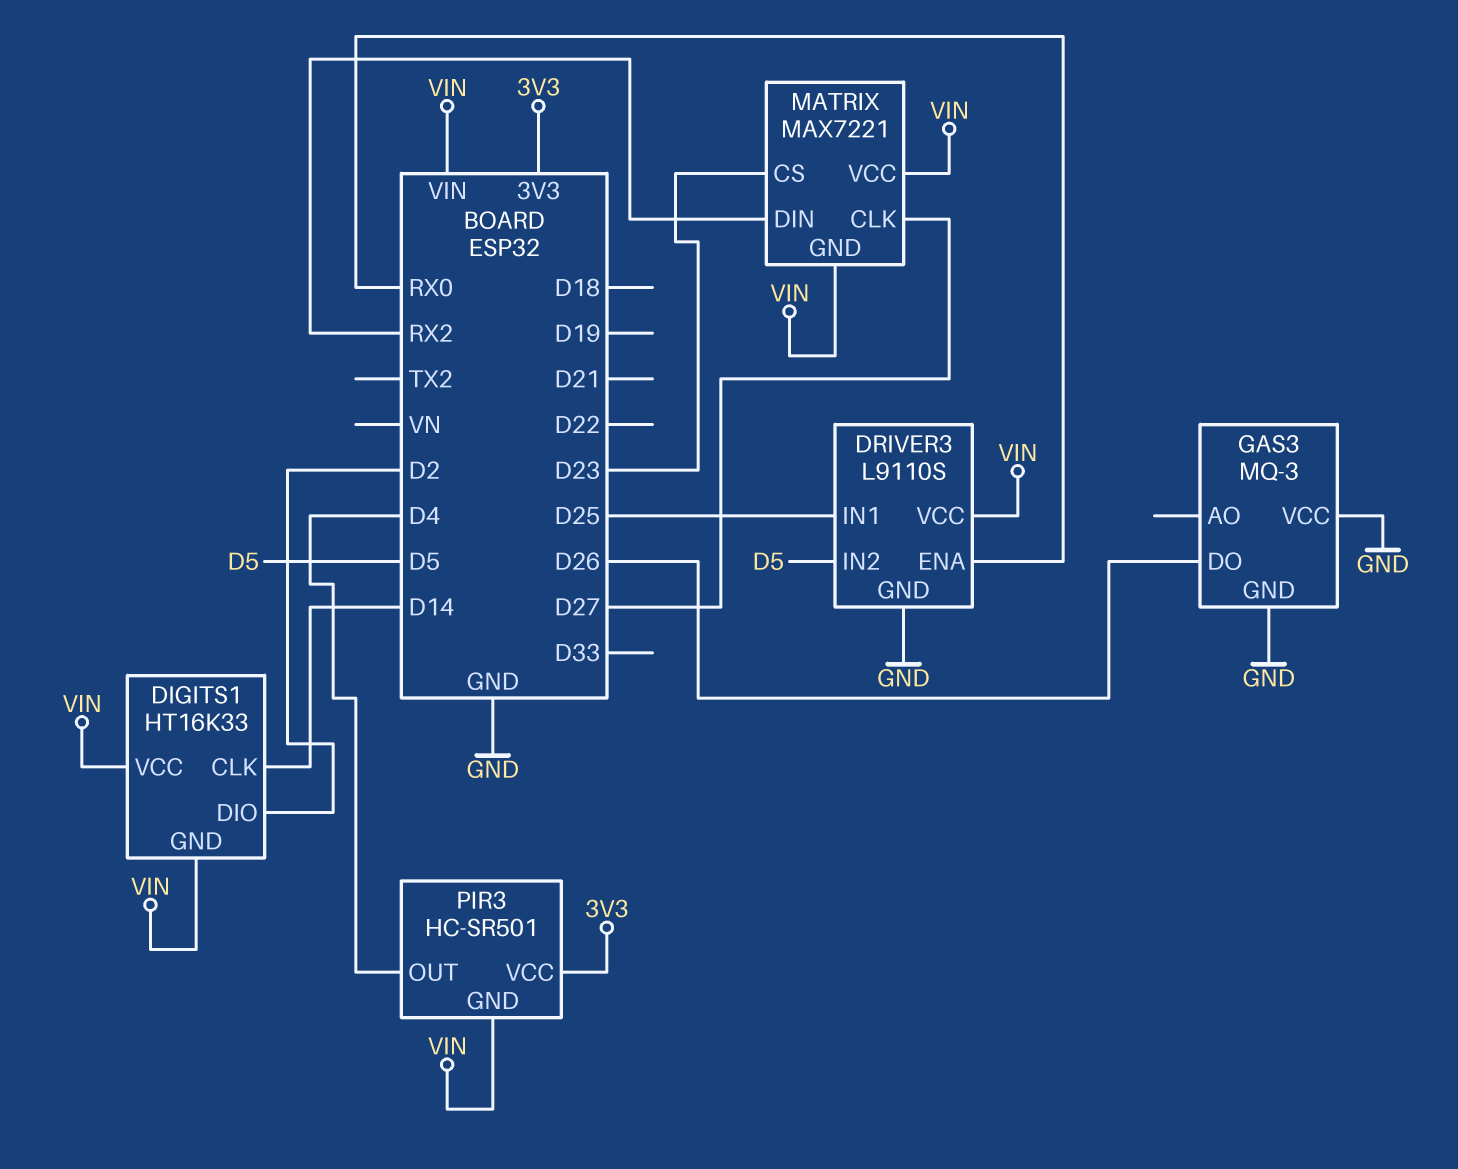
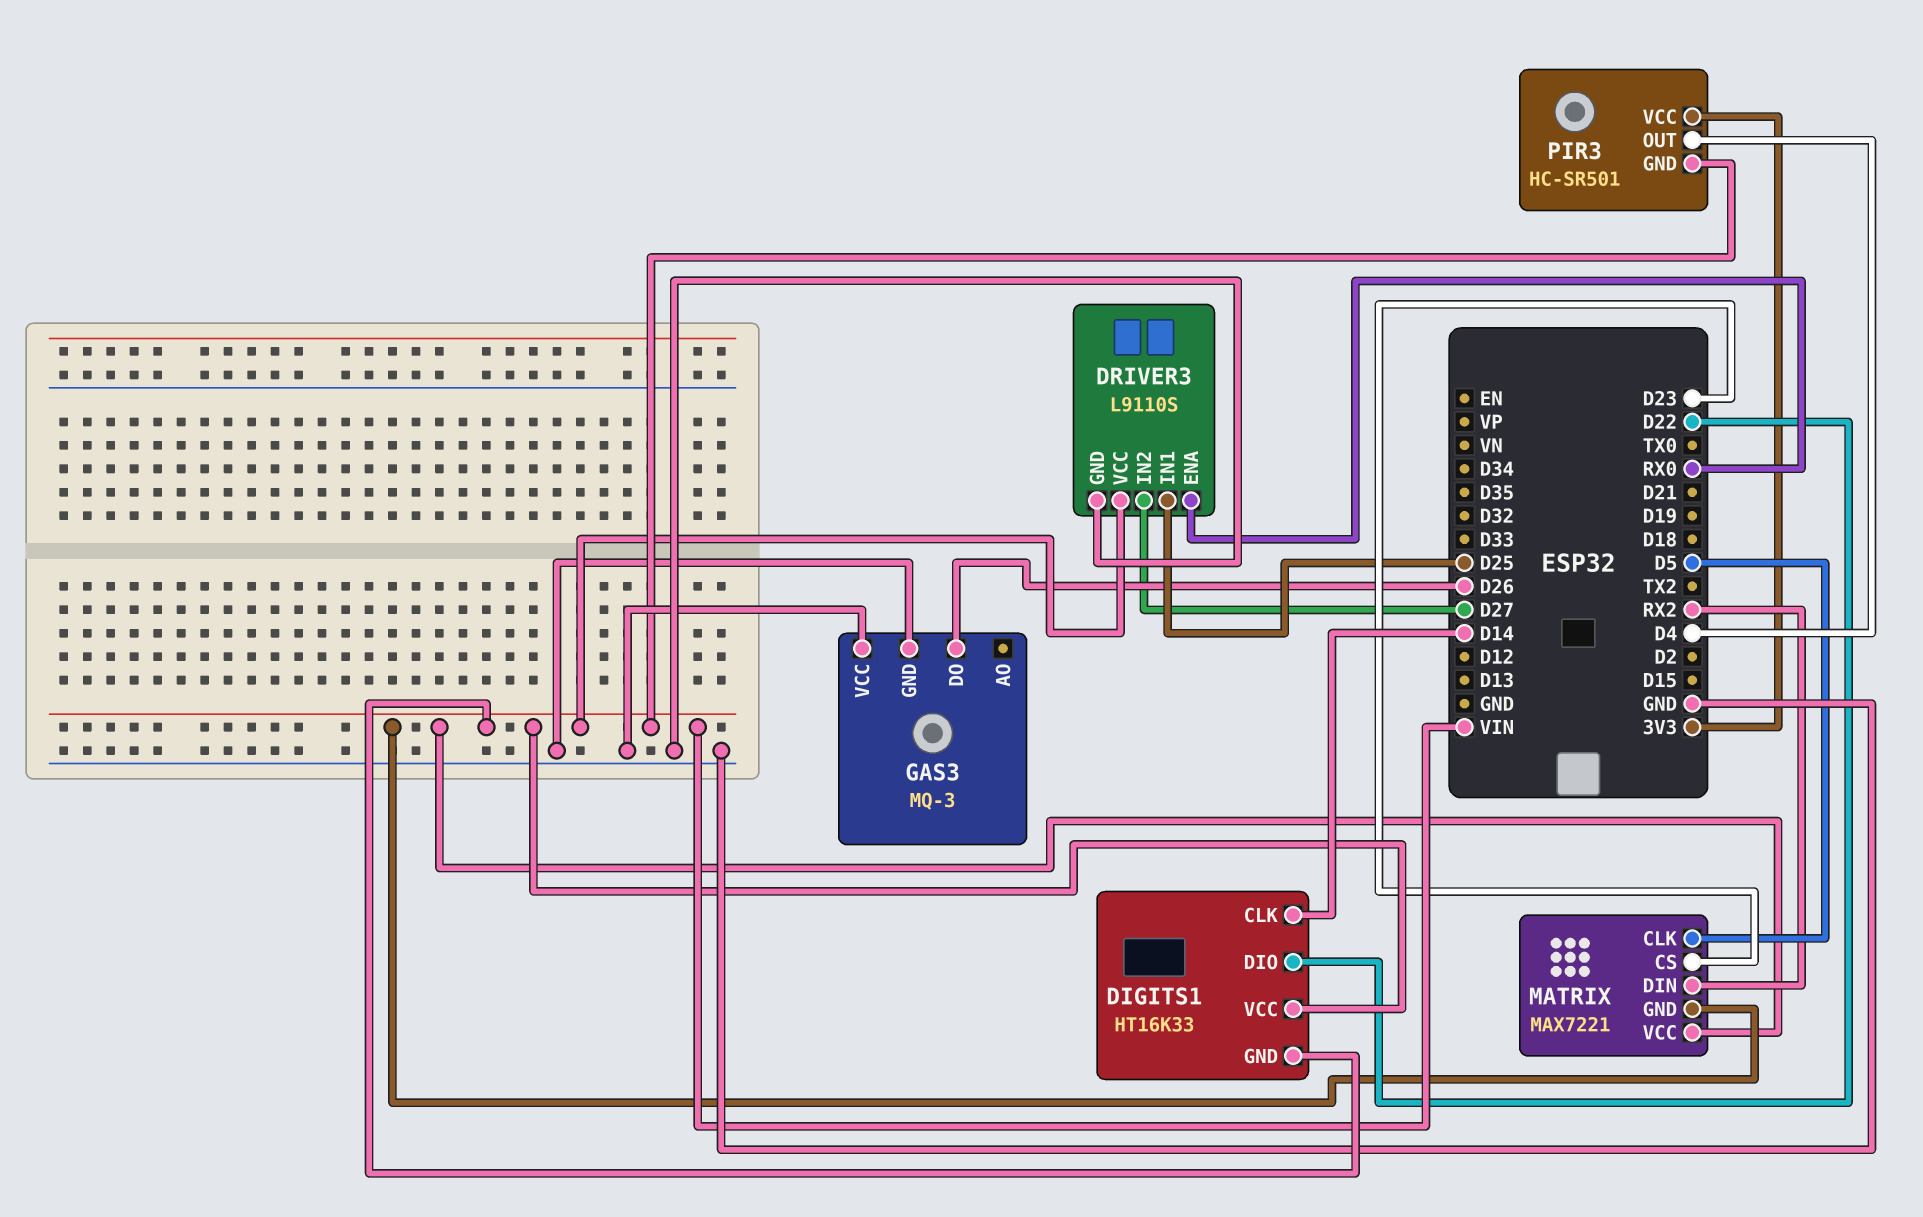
DIGITS1 pin DIO: D2 -> D22
DRIVER3 pin IN2: D5 -> D27
MATRIX pin CLK: D27 -> D5

